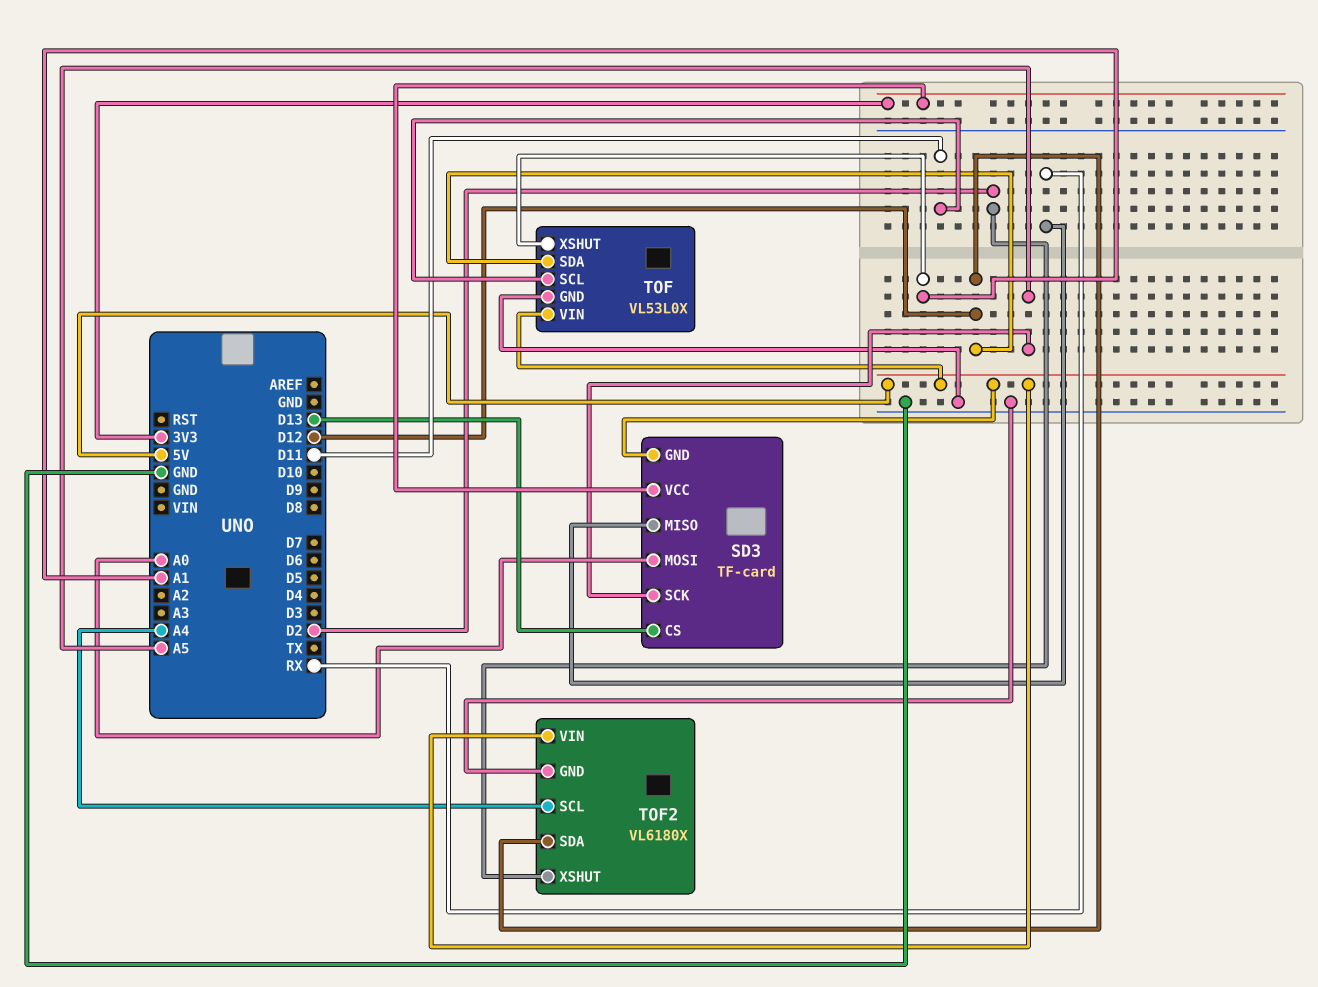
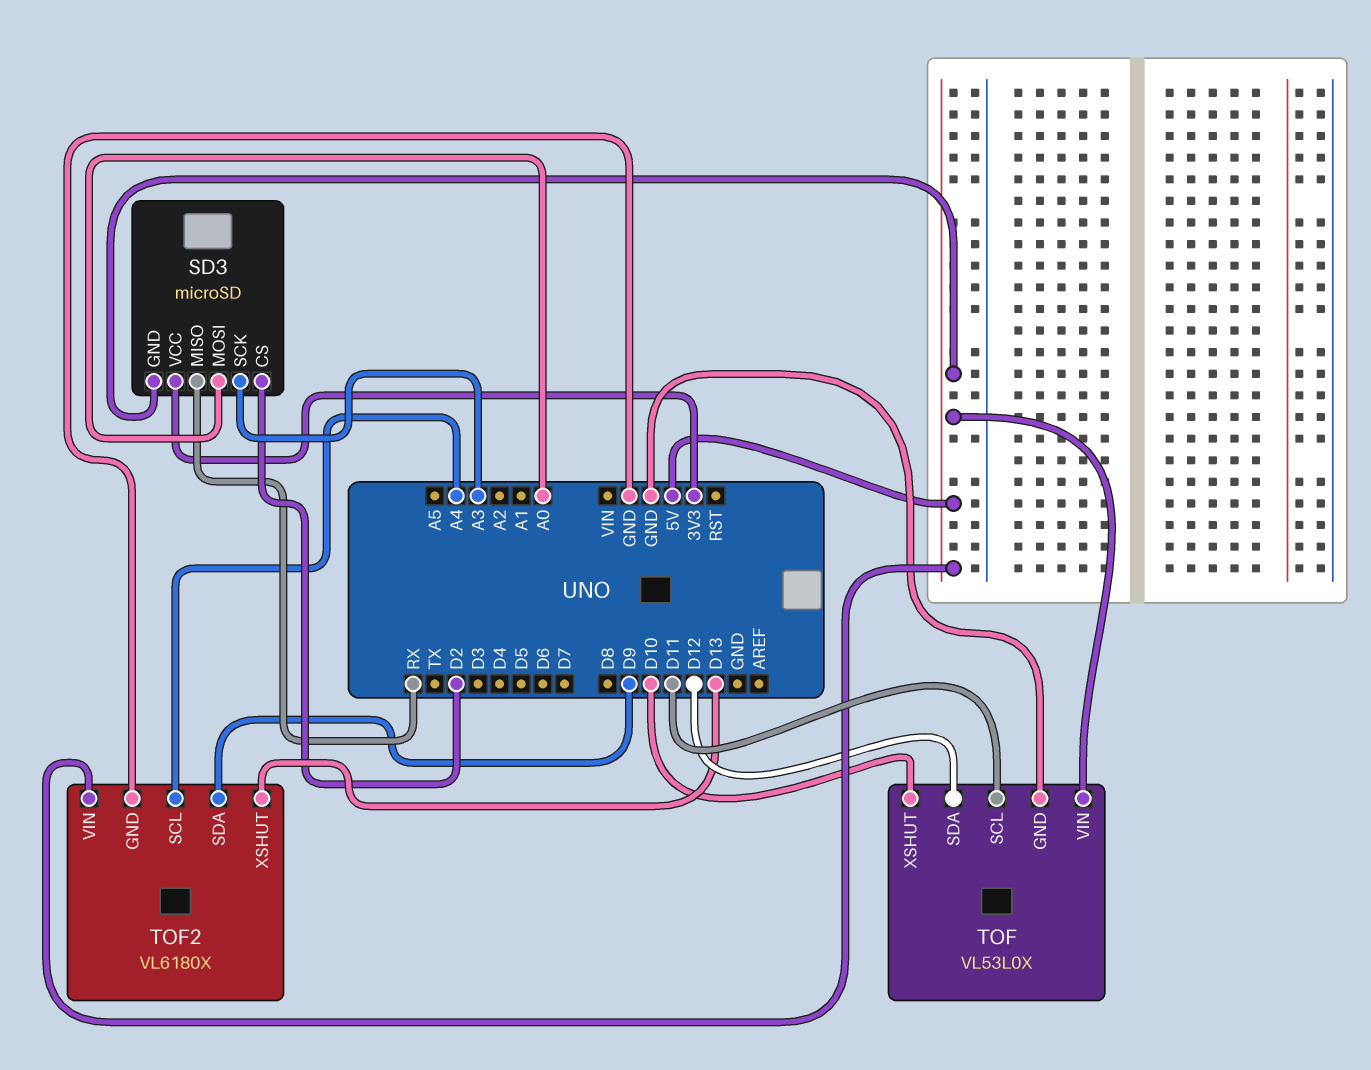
SD3: TF-card -> microSD
SD3 pin CS: D13 -> D2
SD3 pin SCK: A5 -> A3
TOF pin XSHUT: A1 -> D10
TOF2 pin SDA: D12 -> D9
TOF2 pin XSHUT: D2 -> D13

